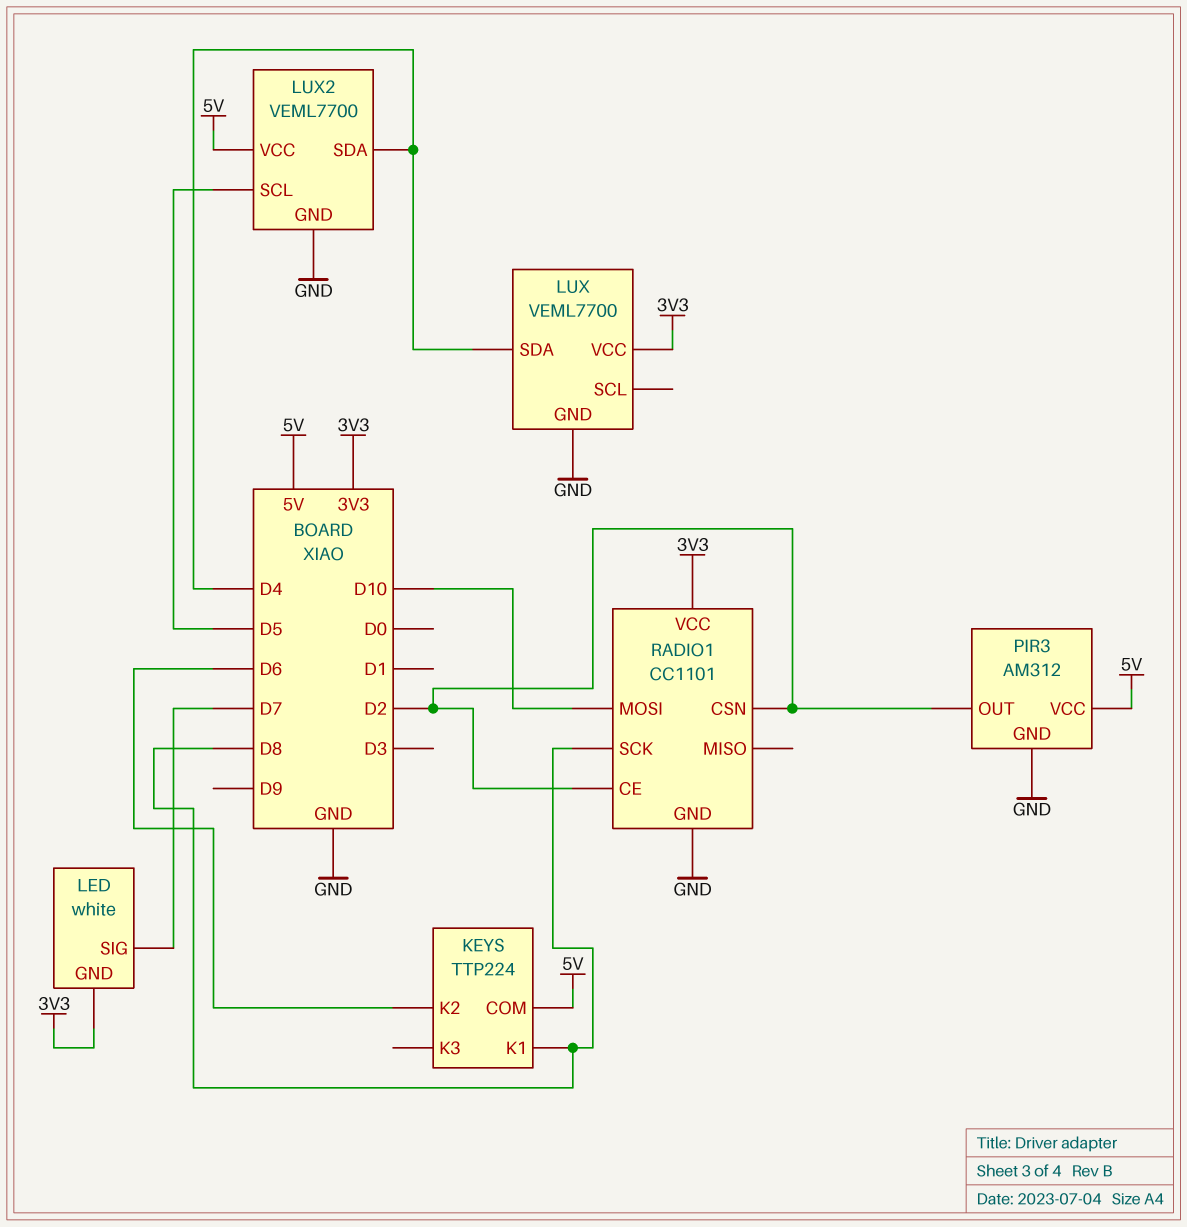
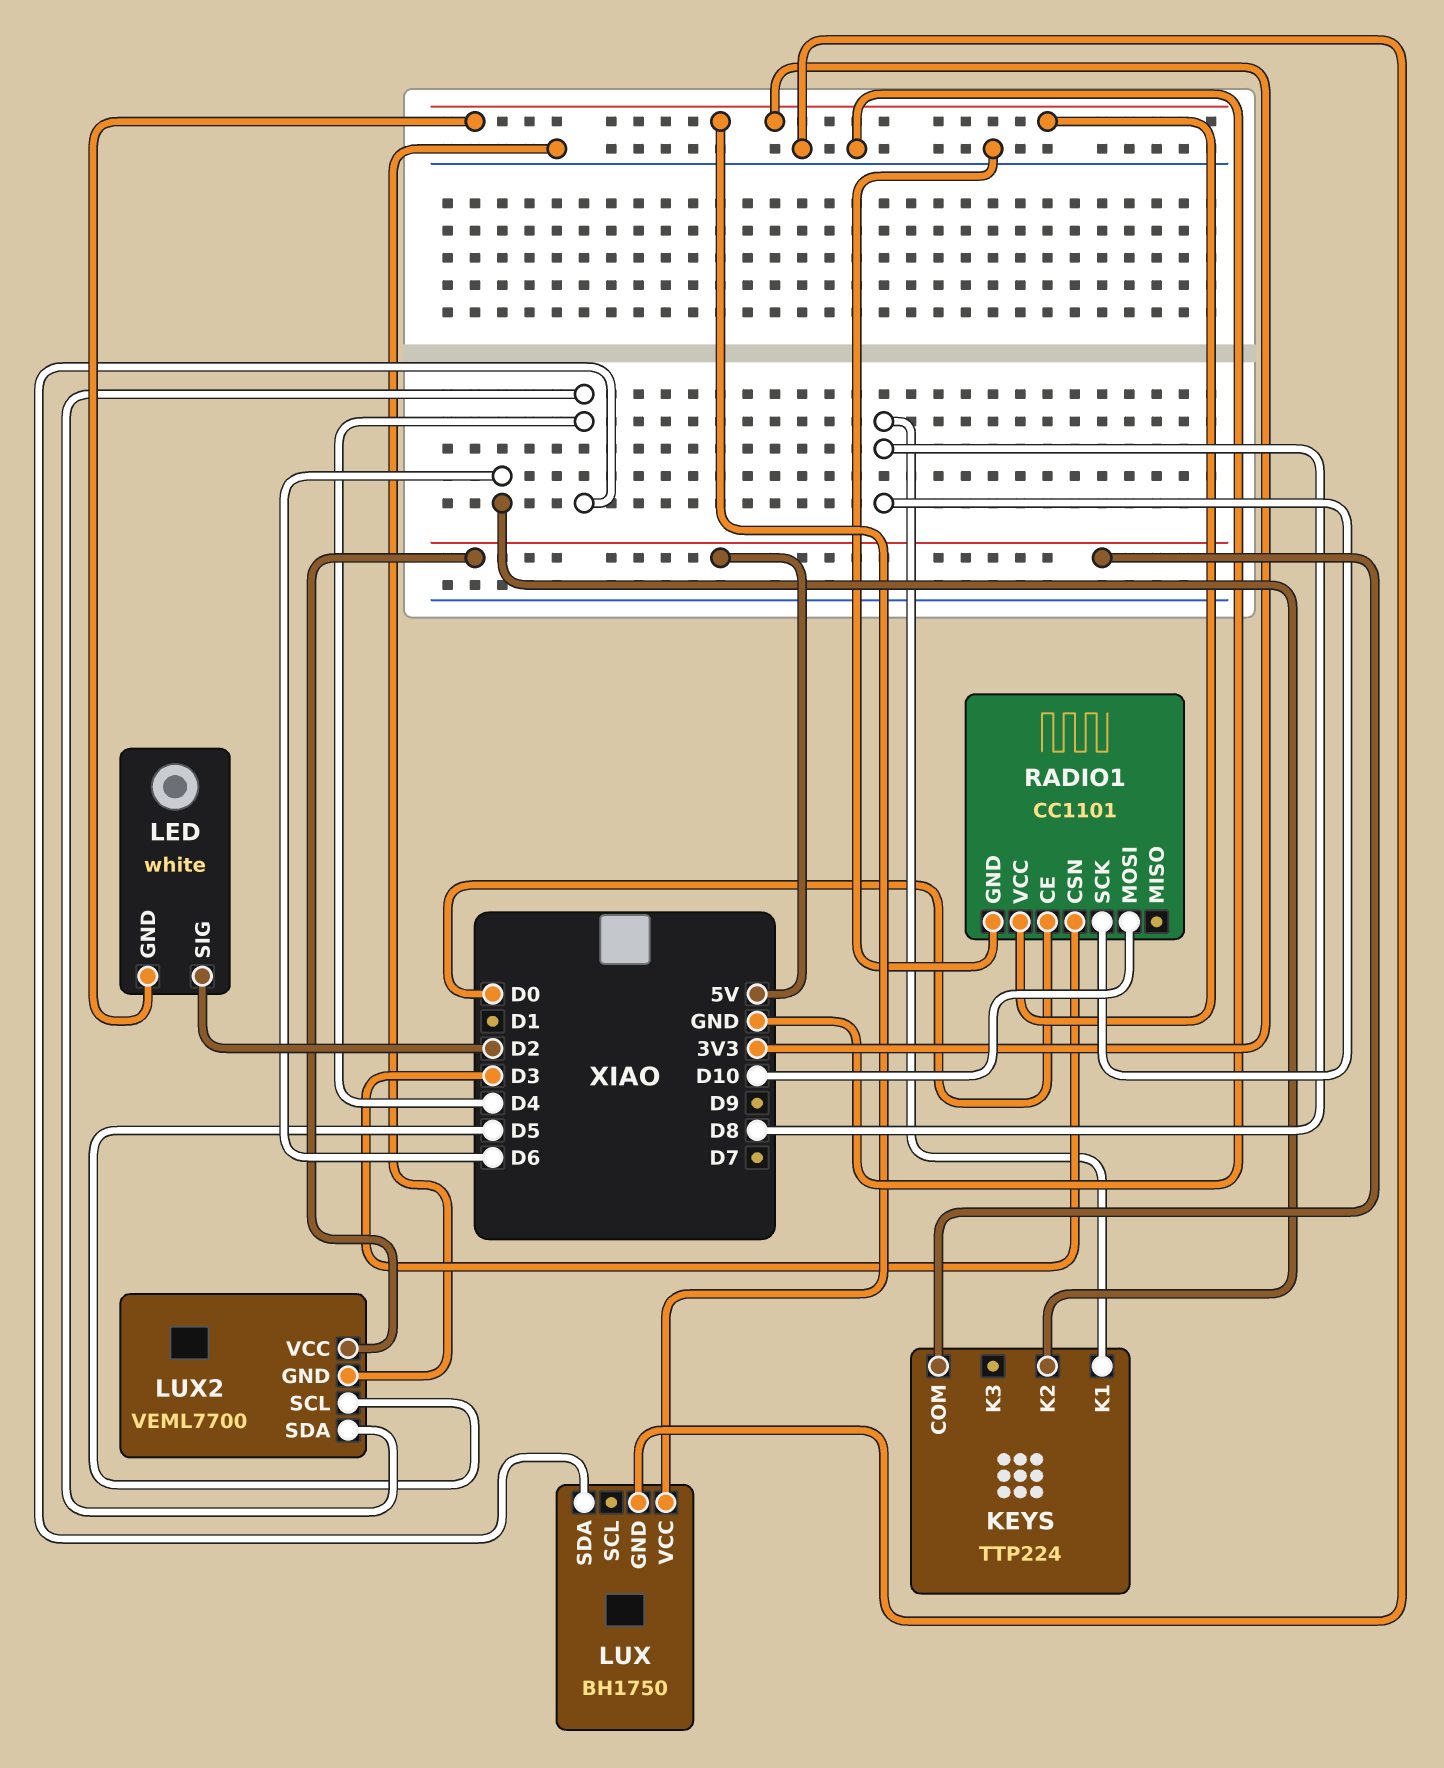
LED pin SIG: D7 -> D2
LUX: VEML7700 -> BH1750
PIR3: AM312 -> none
PIR3 pin GND: GND -> none
PIR3 pin OUT: D2 -> none
PIR3 pin VCC: 5V -> none
RADIO1 pin CE: D2 -> D0
RADIO1 pin CSN: D2 -> D3

